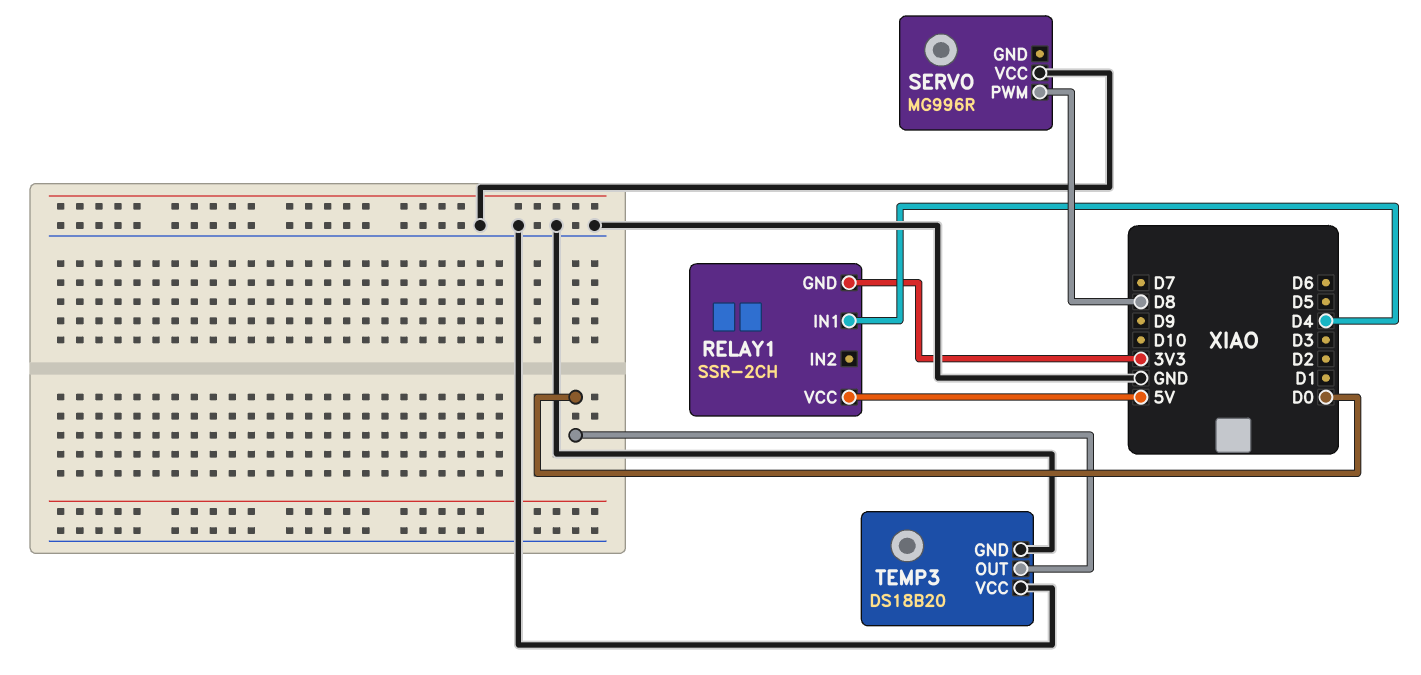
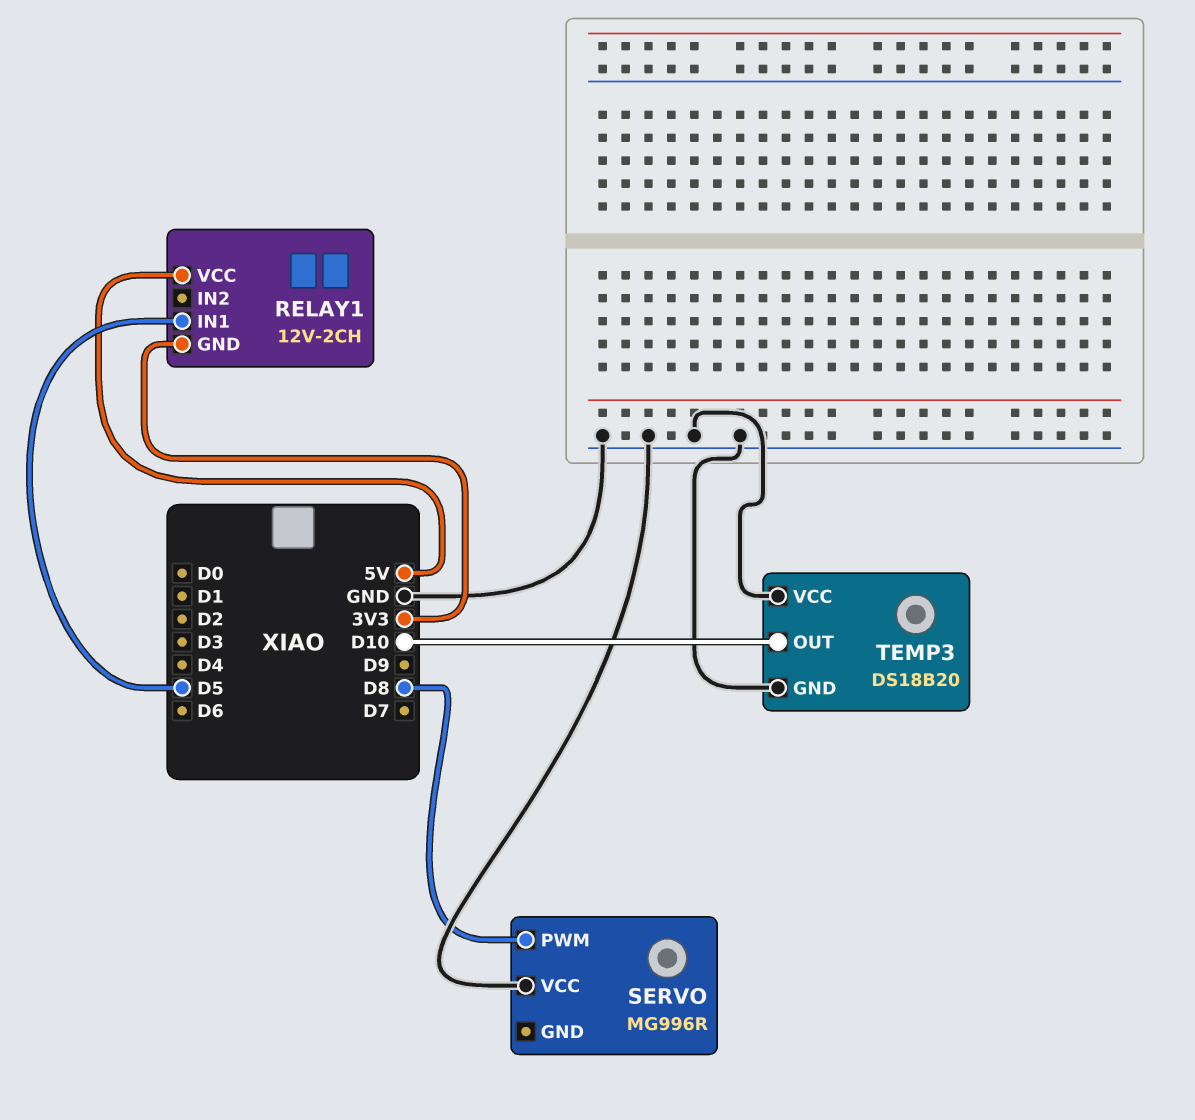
RELAY1: SSR-2CH -> 12V-2CH
RELAY1 pin IN1: D4 -> D5
TEMP3 pin OUT: D0 -> D10

